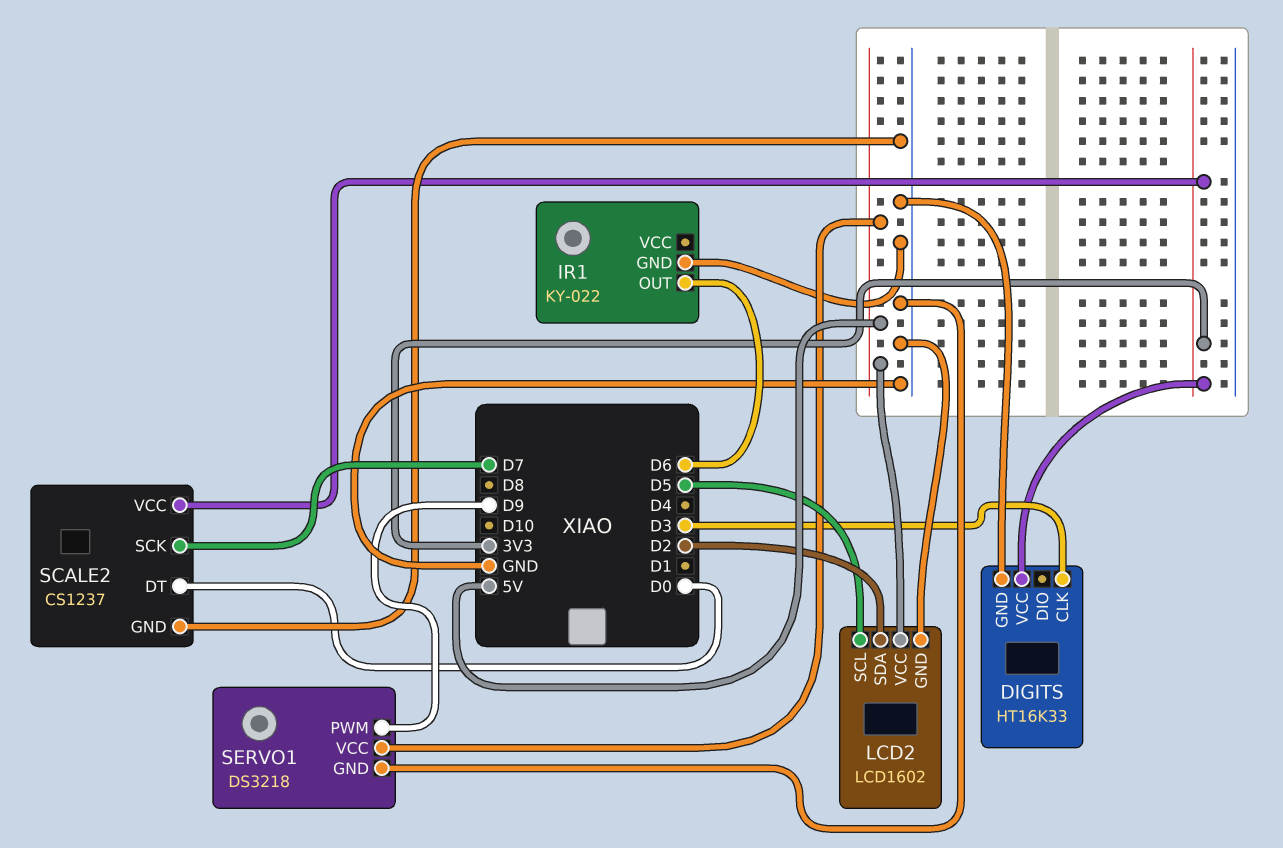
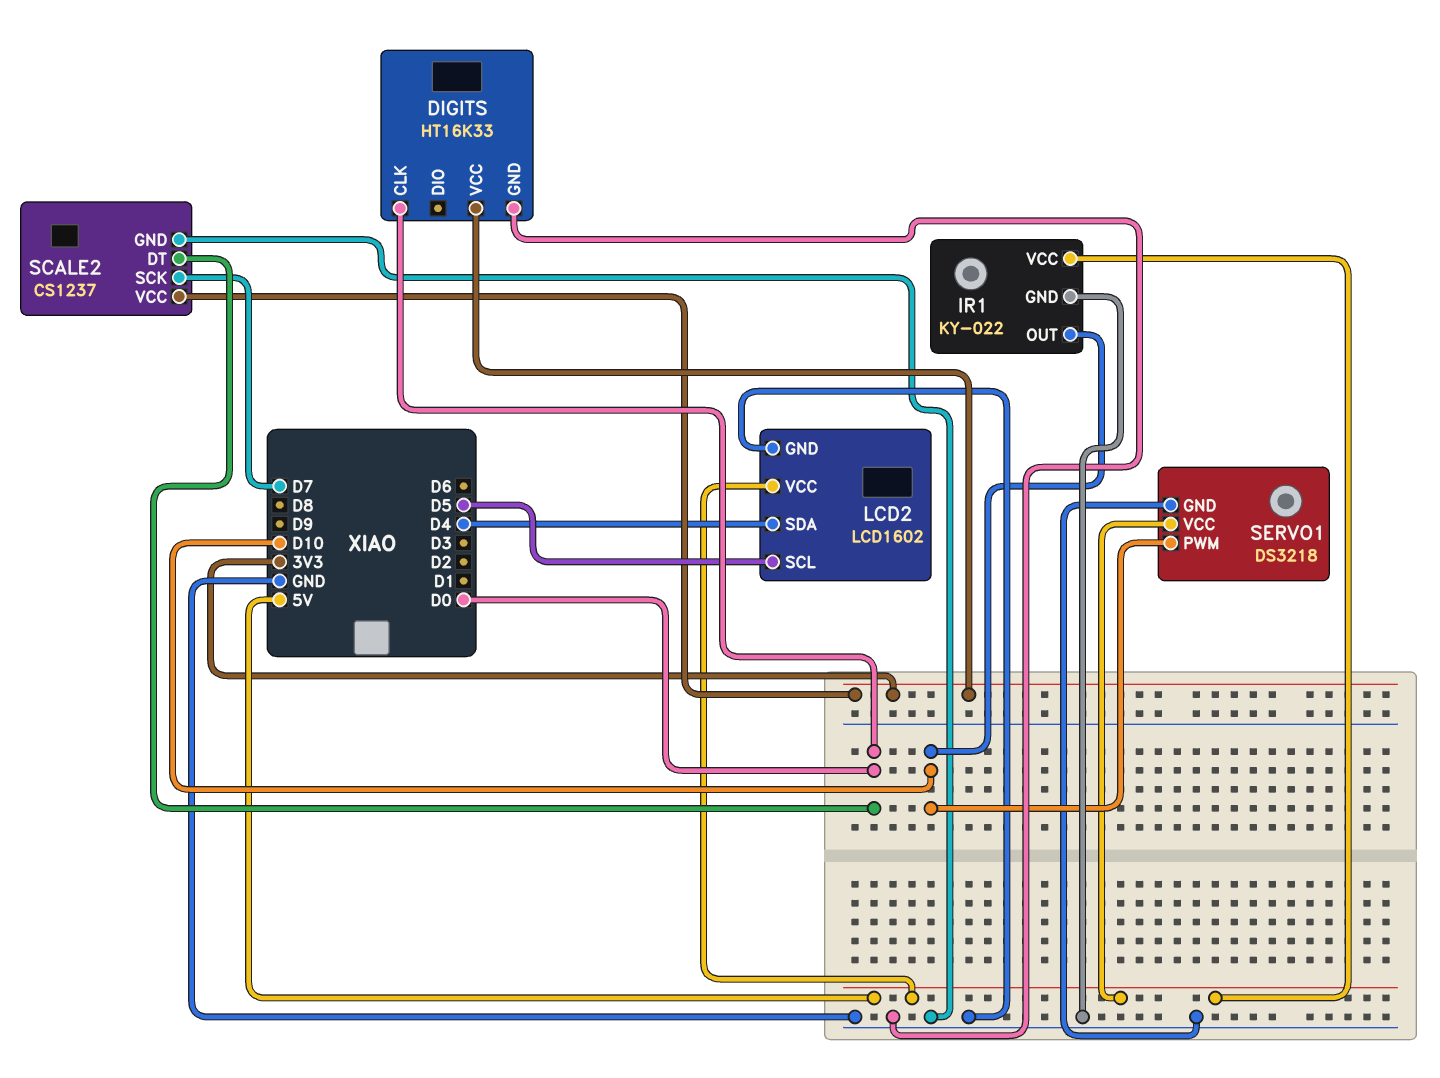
DIGITS pin CLK: D3 -> D0
IR1 pin OUT: D6 -> D10
IR1 pin VCC: none -> 5V
LCD2 pin SDA: D2 -> D4
SERVO1 pin PWM: D9 -> D10

